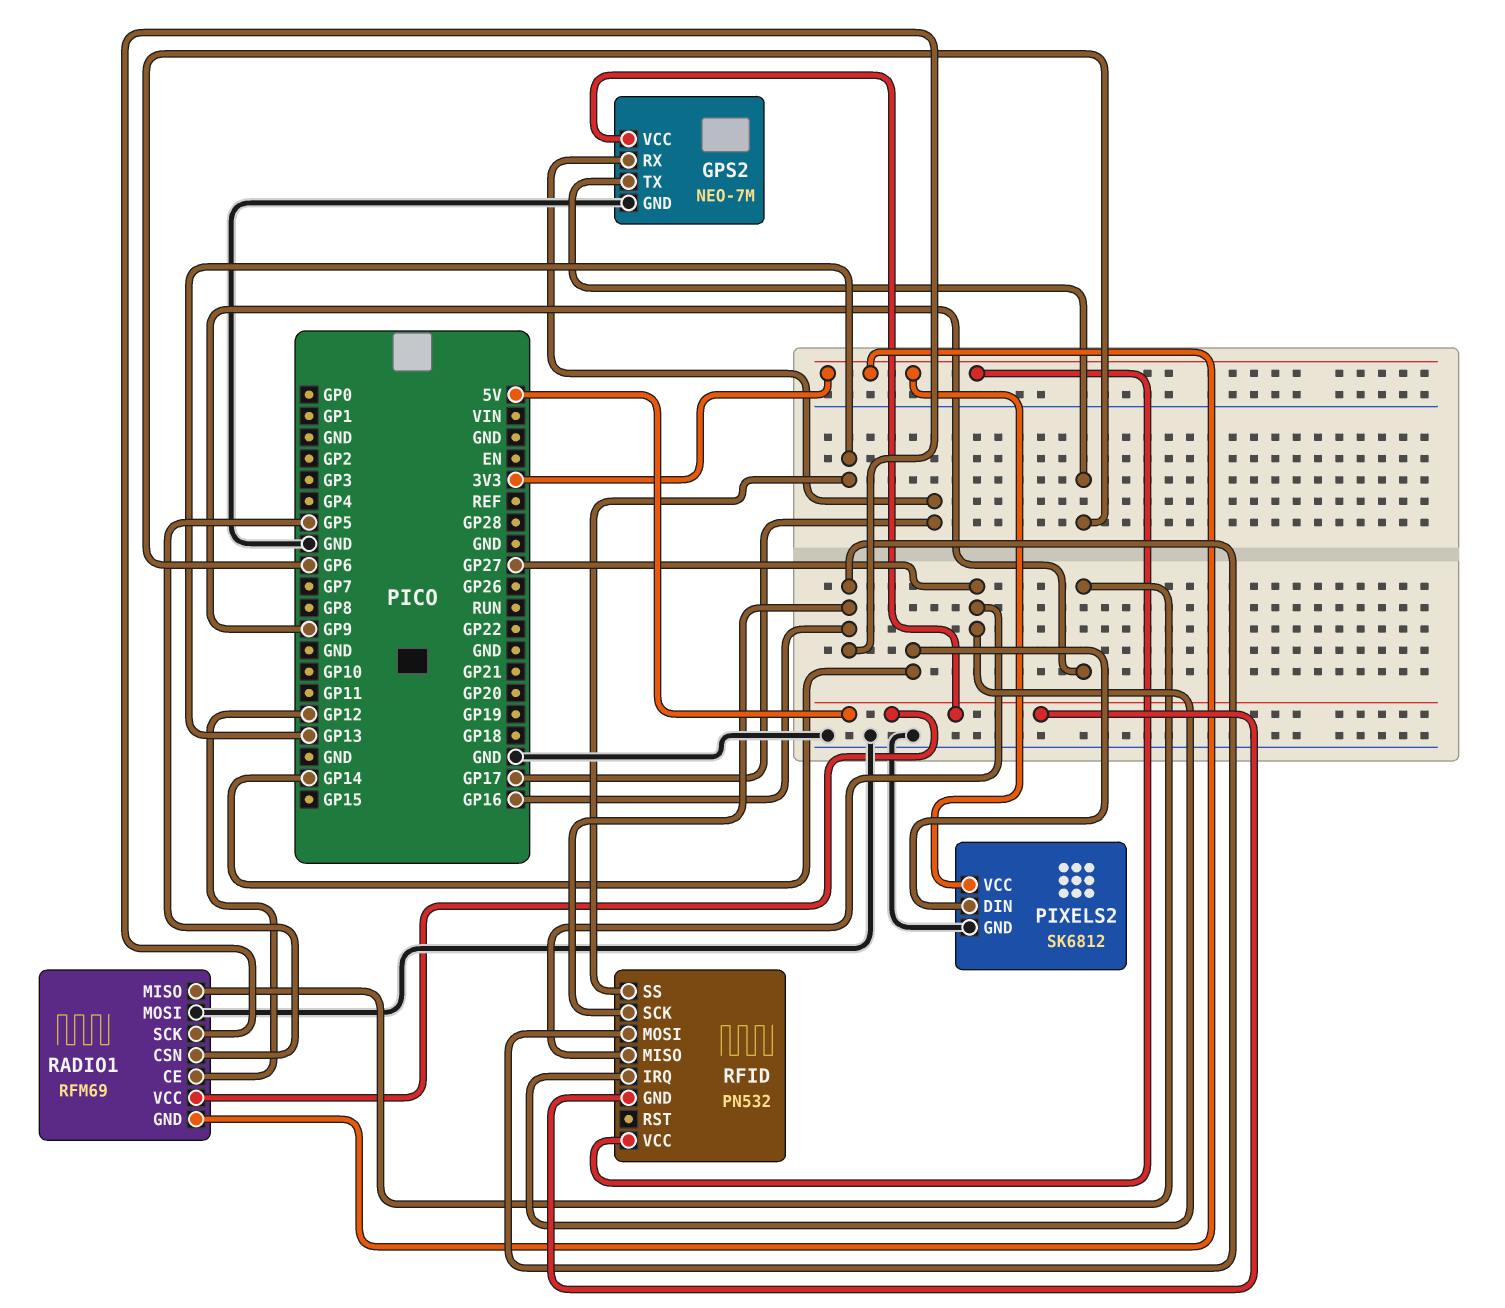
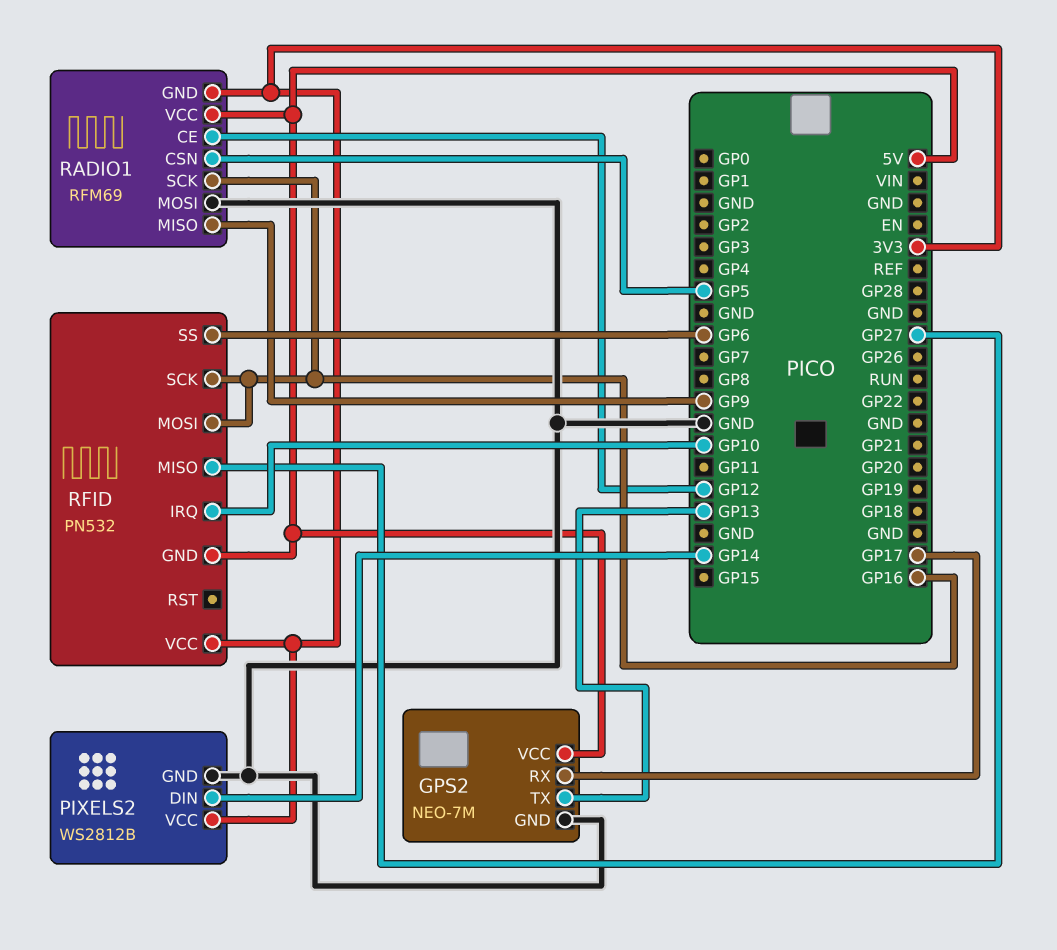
GPS2 pin TX: GP6 -> GP13
PIXELS2: SK6812 -> WS2812B
RFID pin IRQ: GP27 -> GP10
RFID pin SS: GP13 -> GP6

